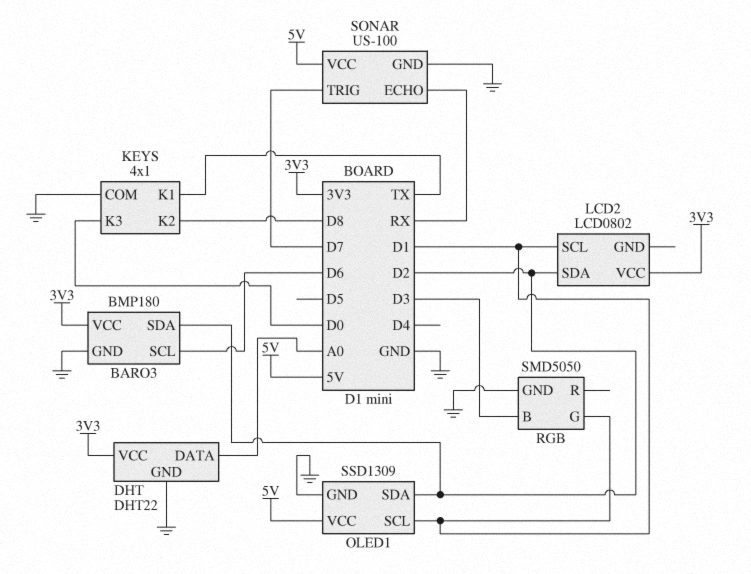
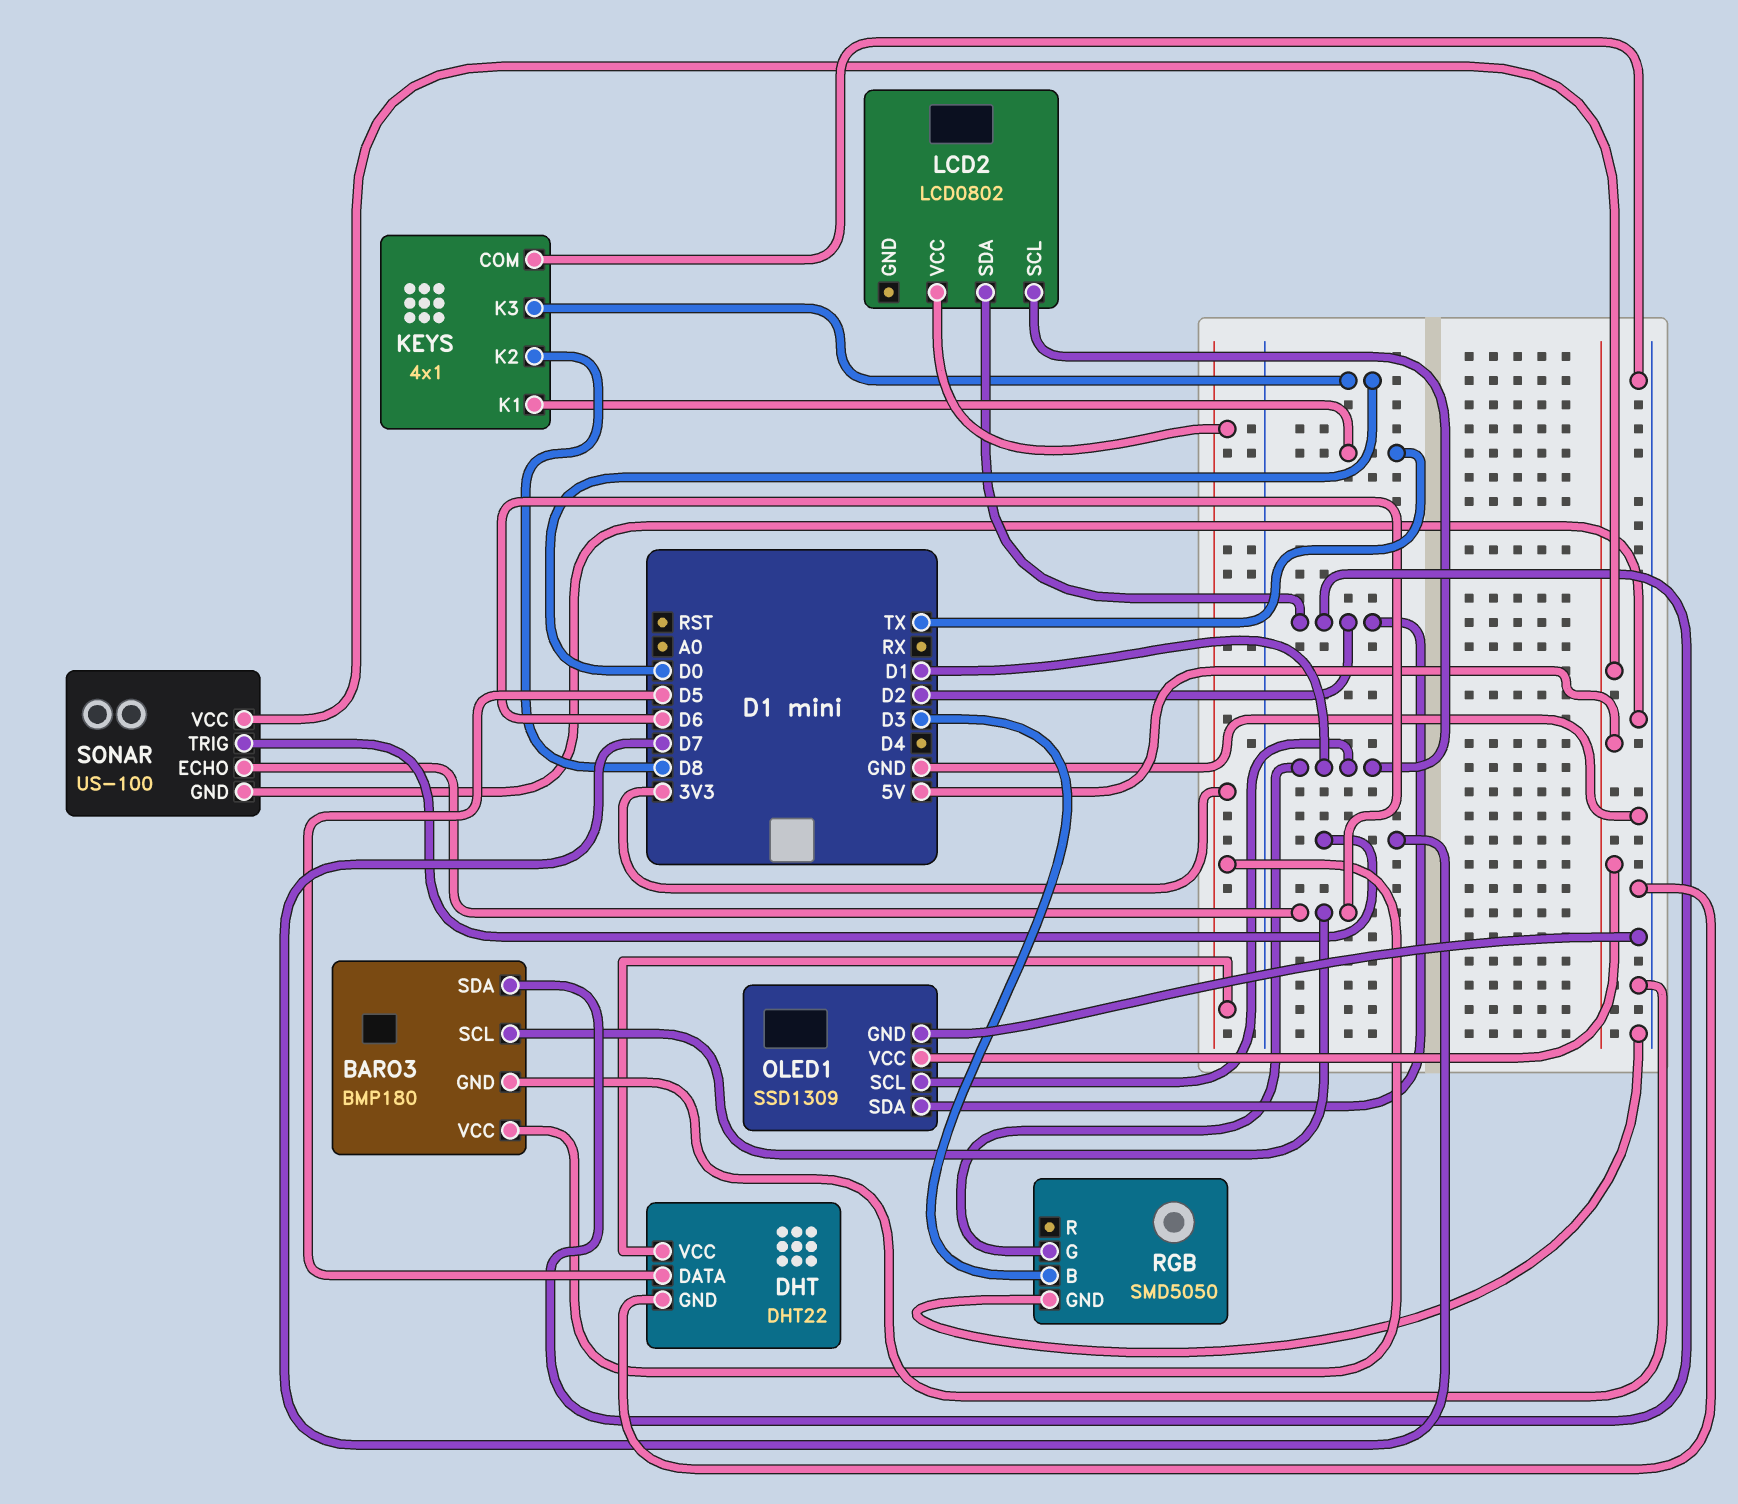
DHT pin DATA: A0 -> D5
SONAR pin ECHO: RX -> D6

